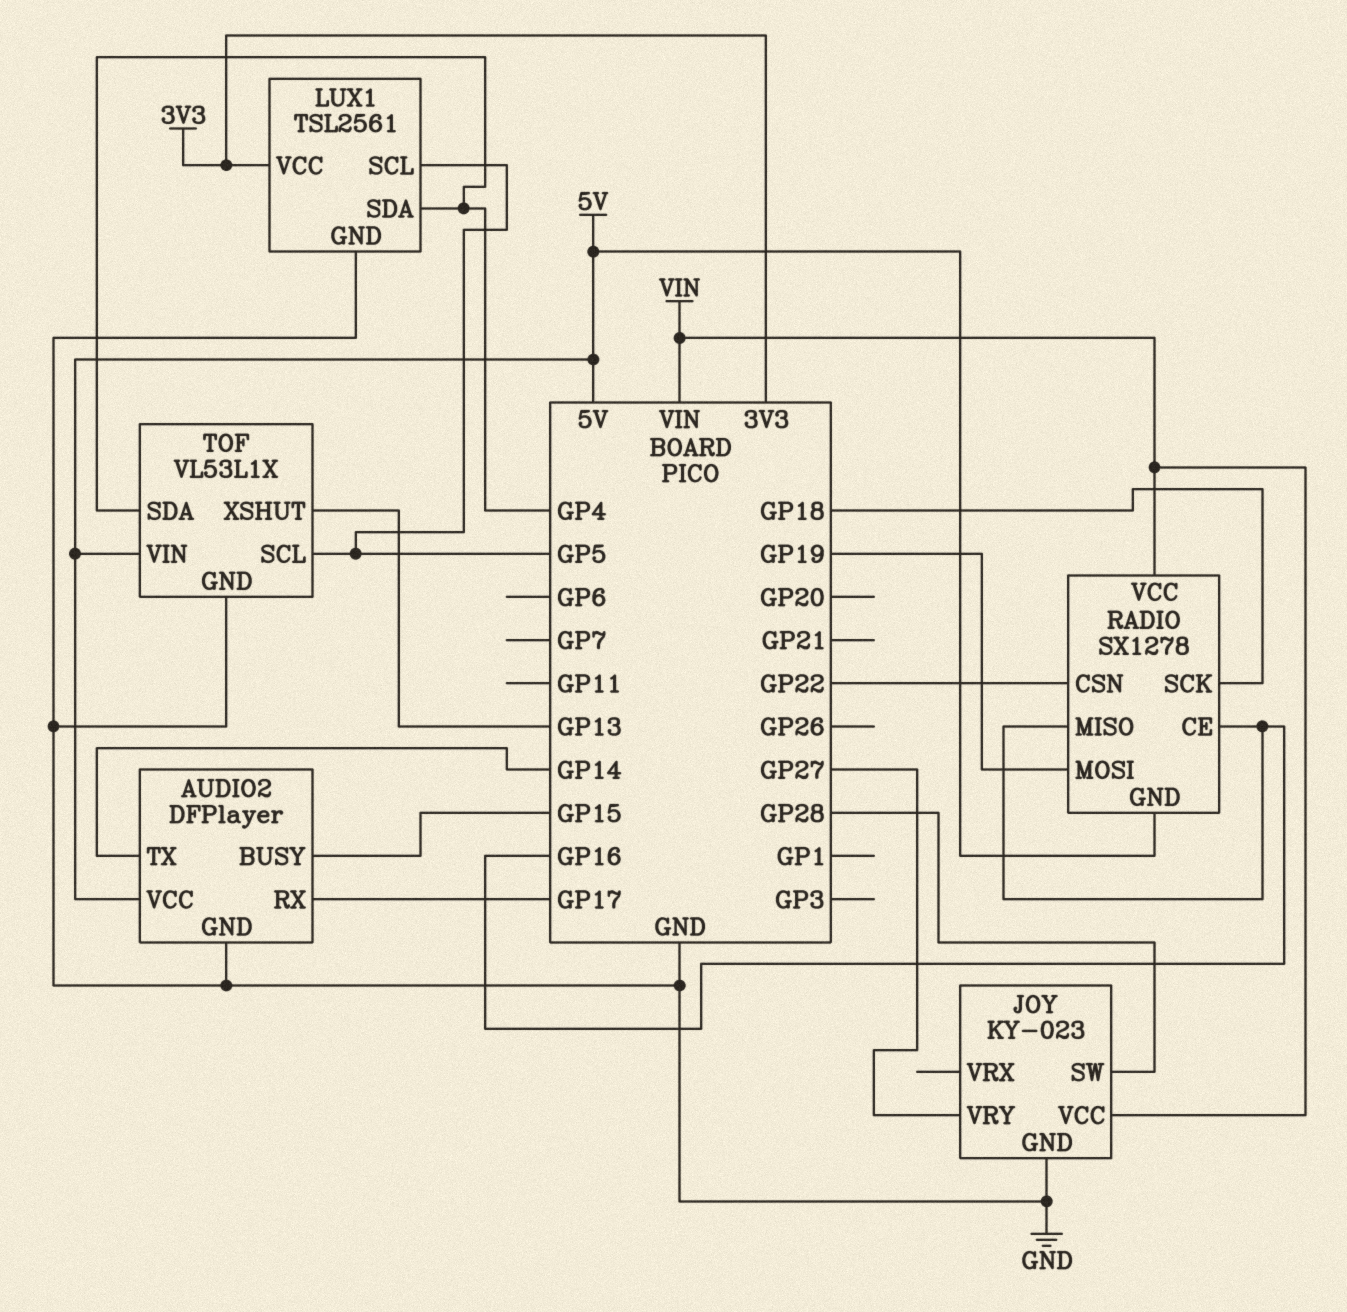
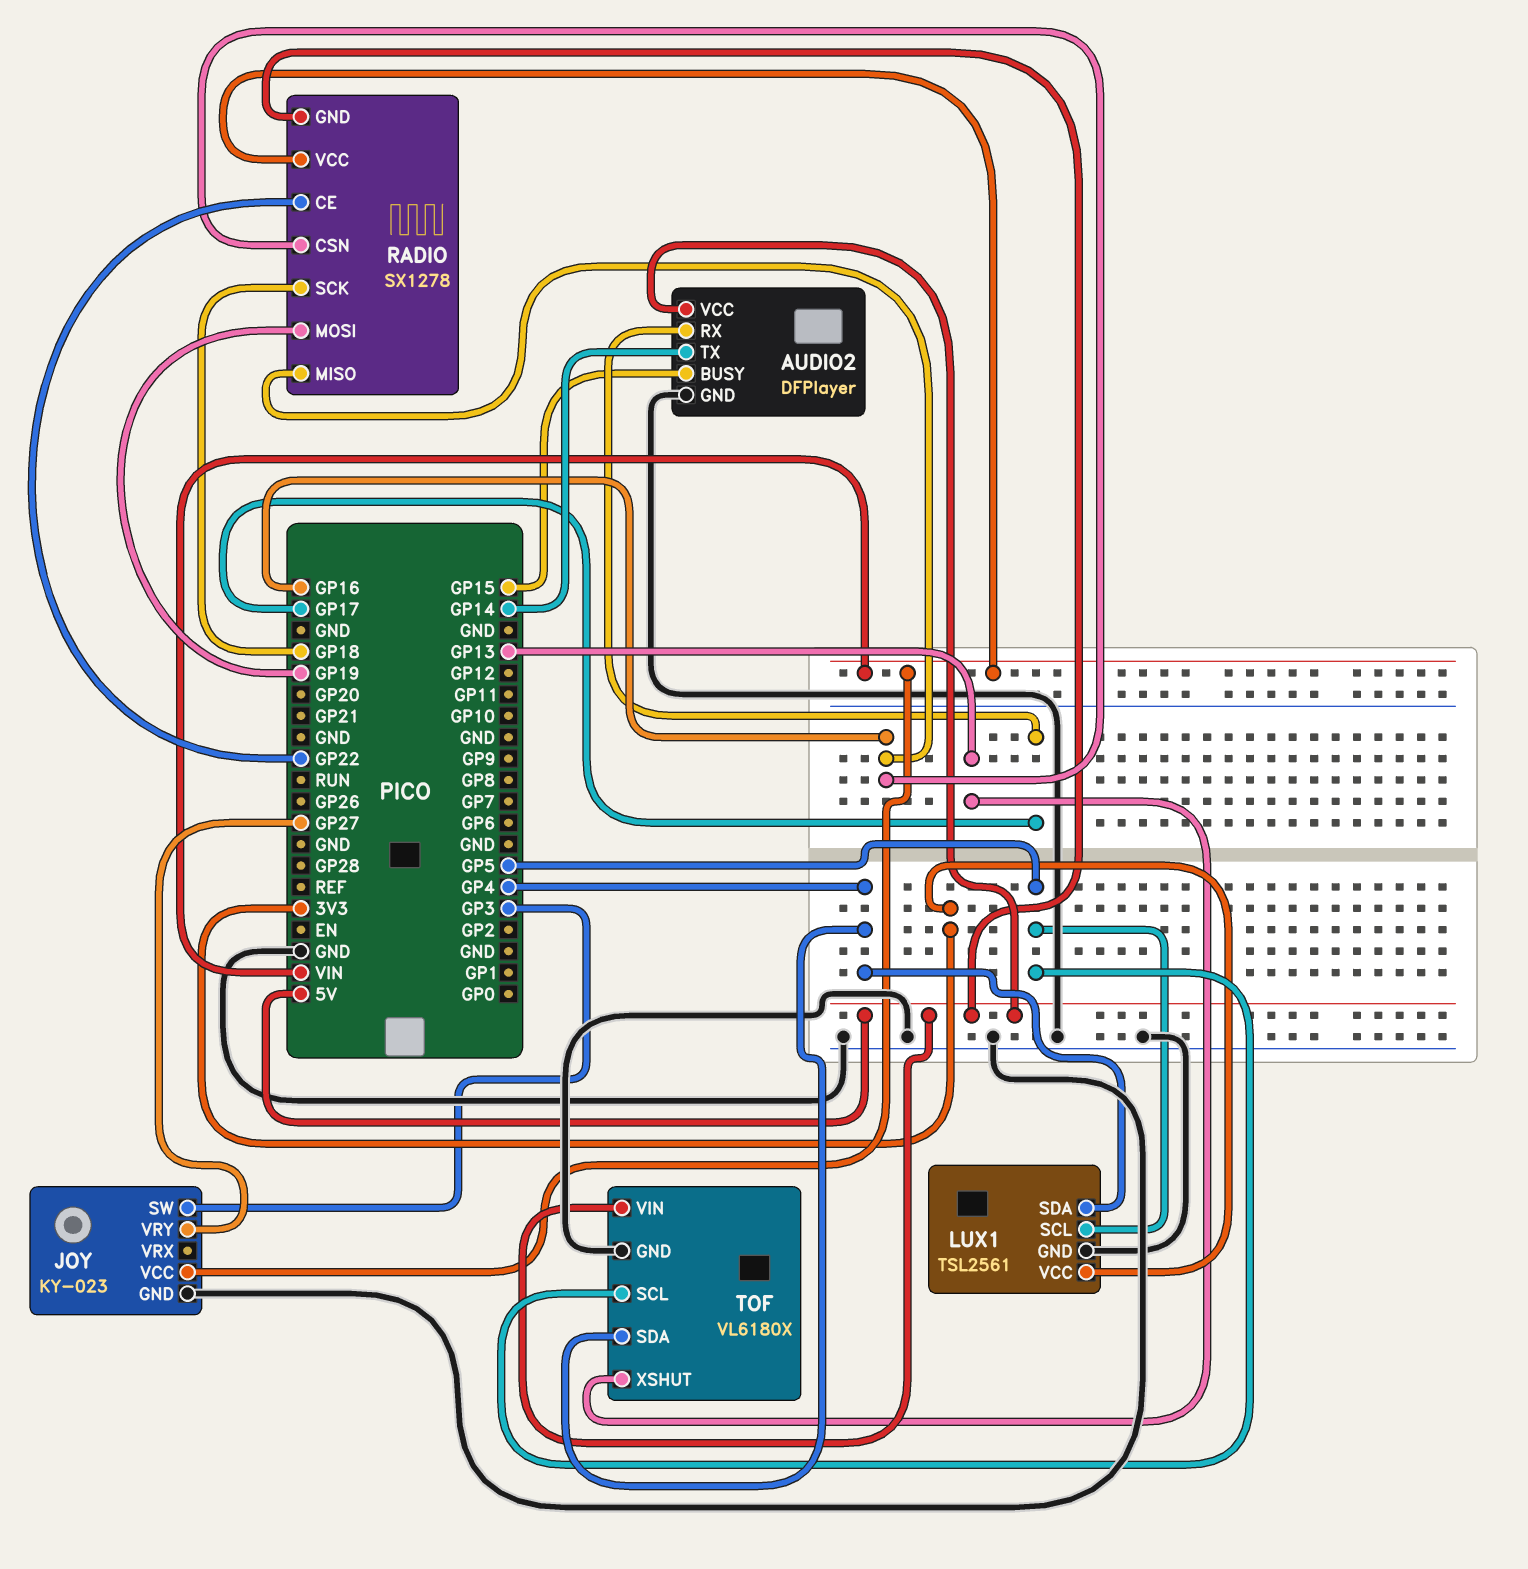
JOY pin SW: GP28 -> GP3
RADIO pin CE: GP16 -> GP22
RADIO pin CSN: GP22 -> GP16
TOF: VL53L1X -> VL6180X

